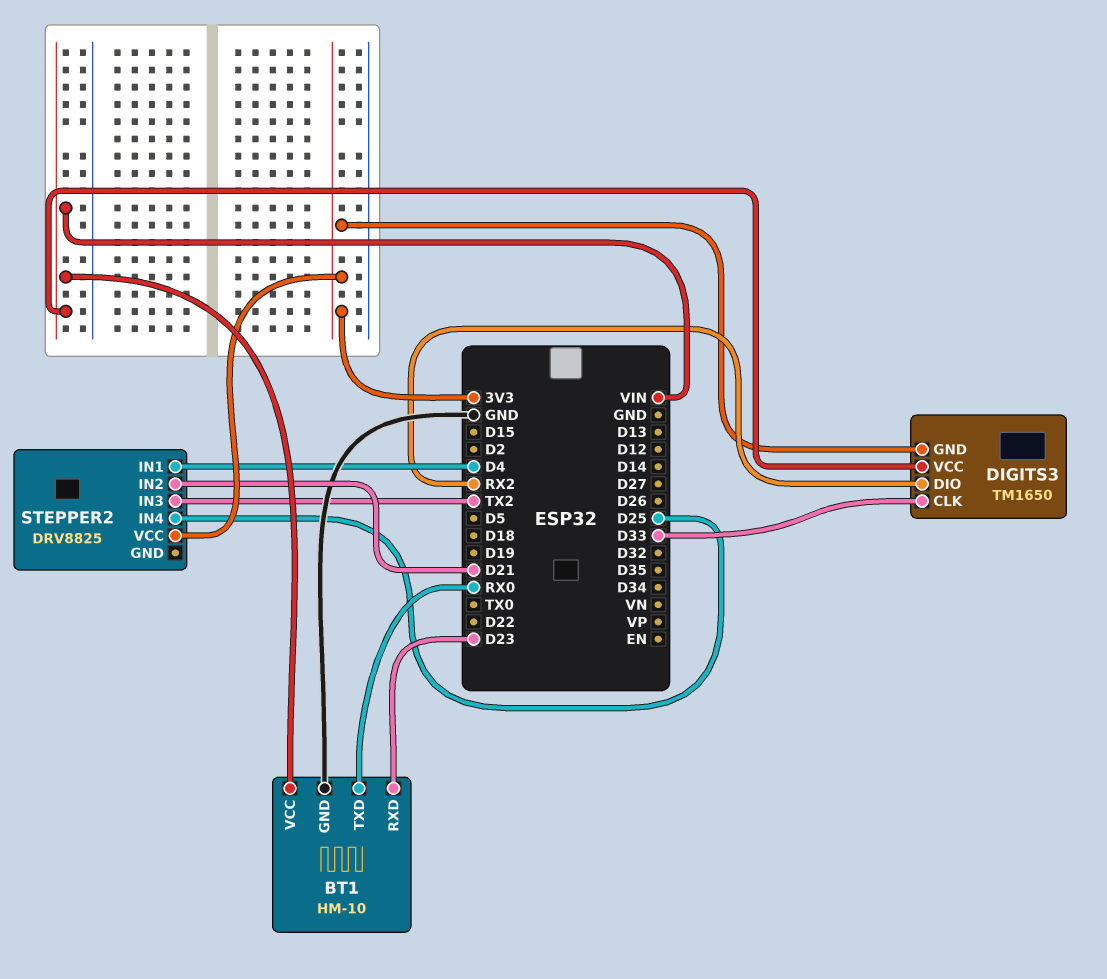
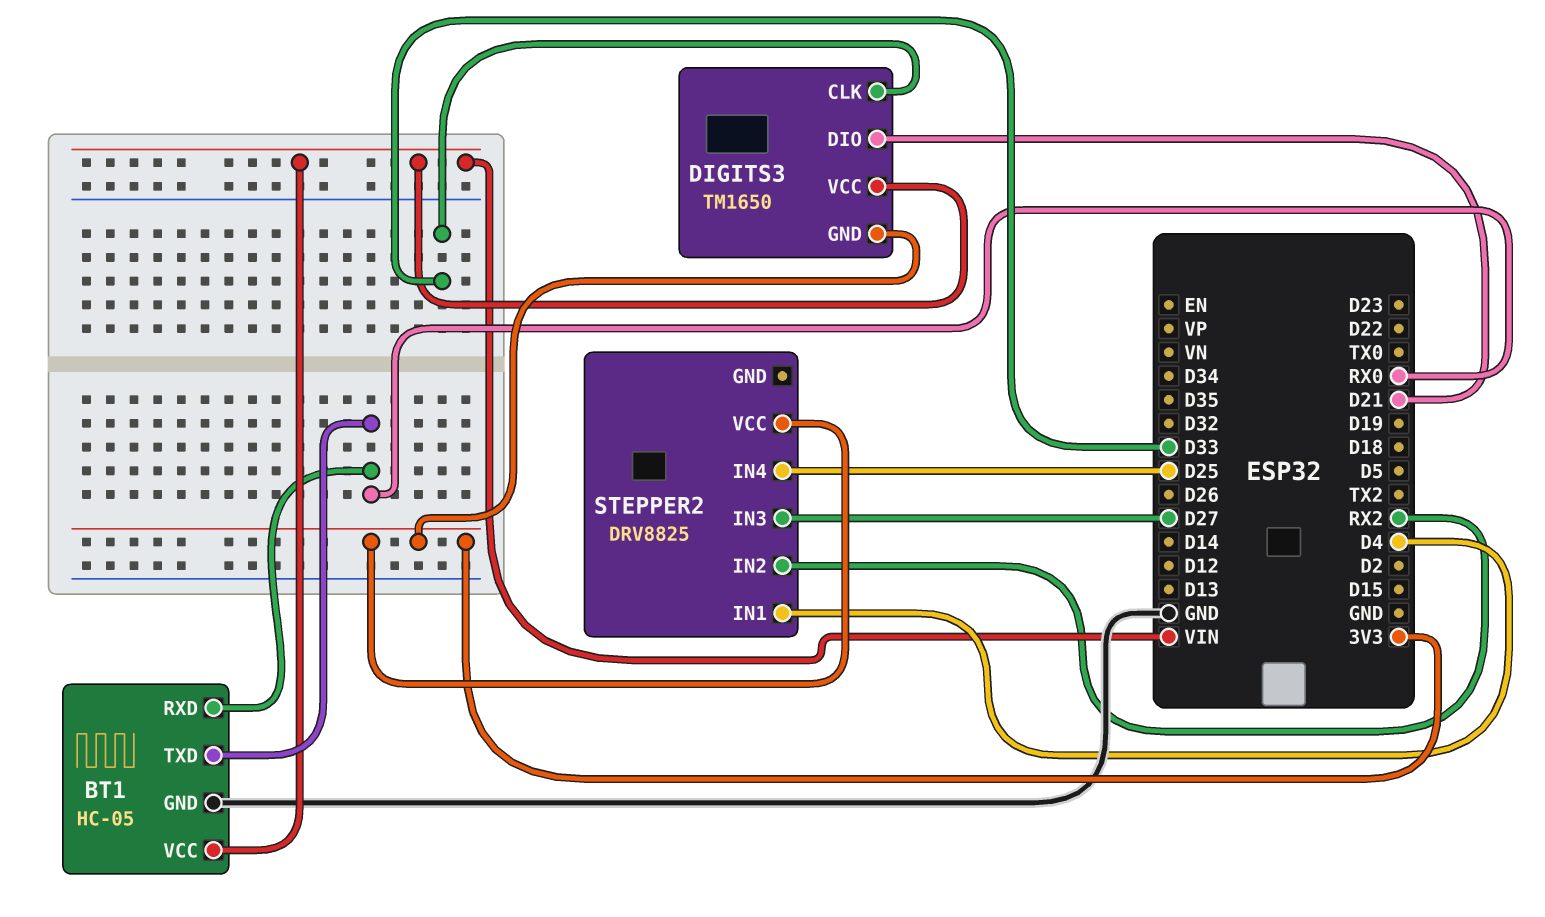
BT1: HM-10 -> HC-05
BT1 pin RXD: D23 -> RX0
DIGITS3 pin DIO: RX2 -> D21
STEPPER2 pin IN2: D21 -> RX2
STEPPER2 pin IN3: TX2 -> D27

